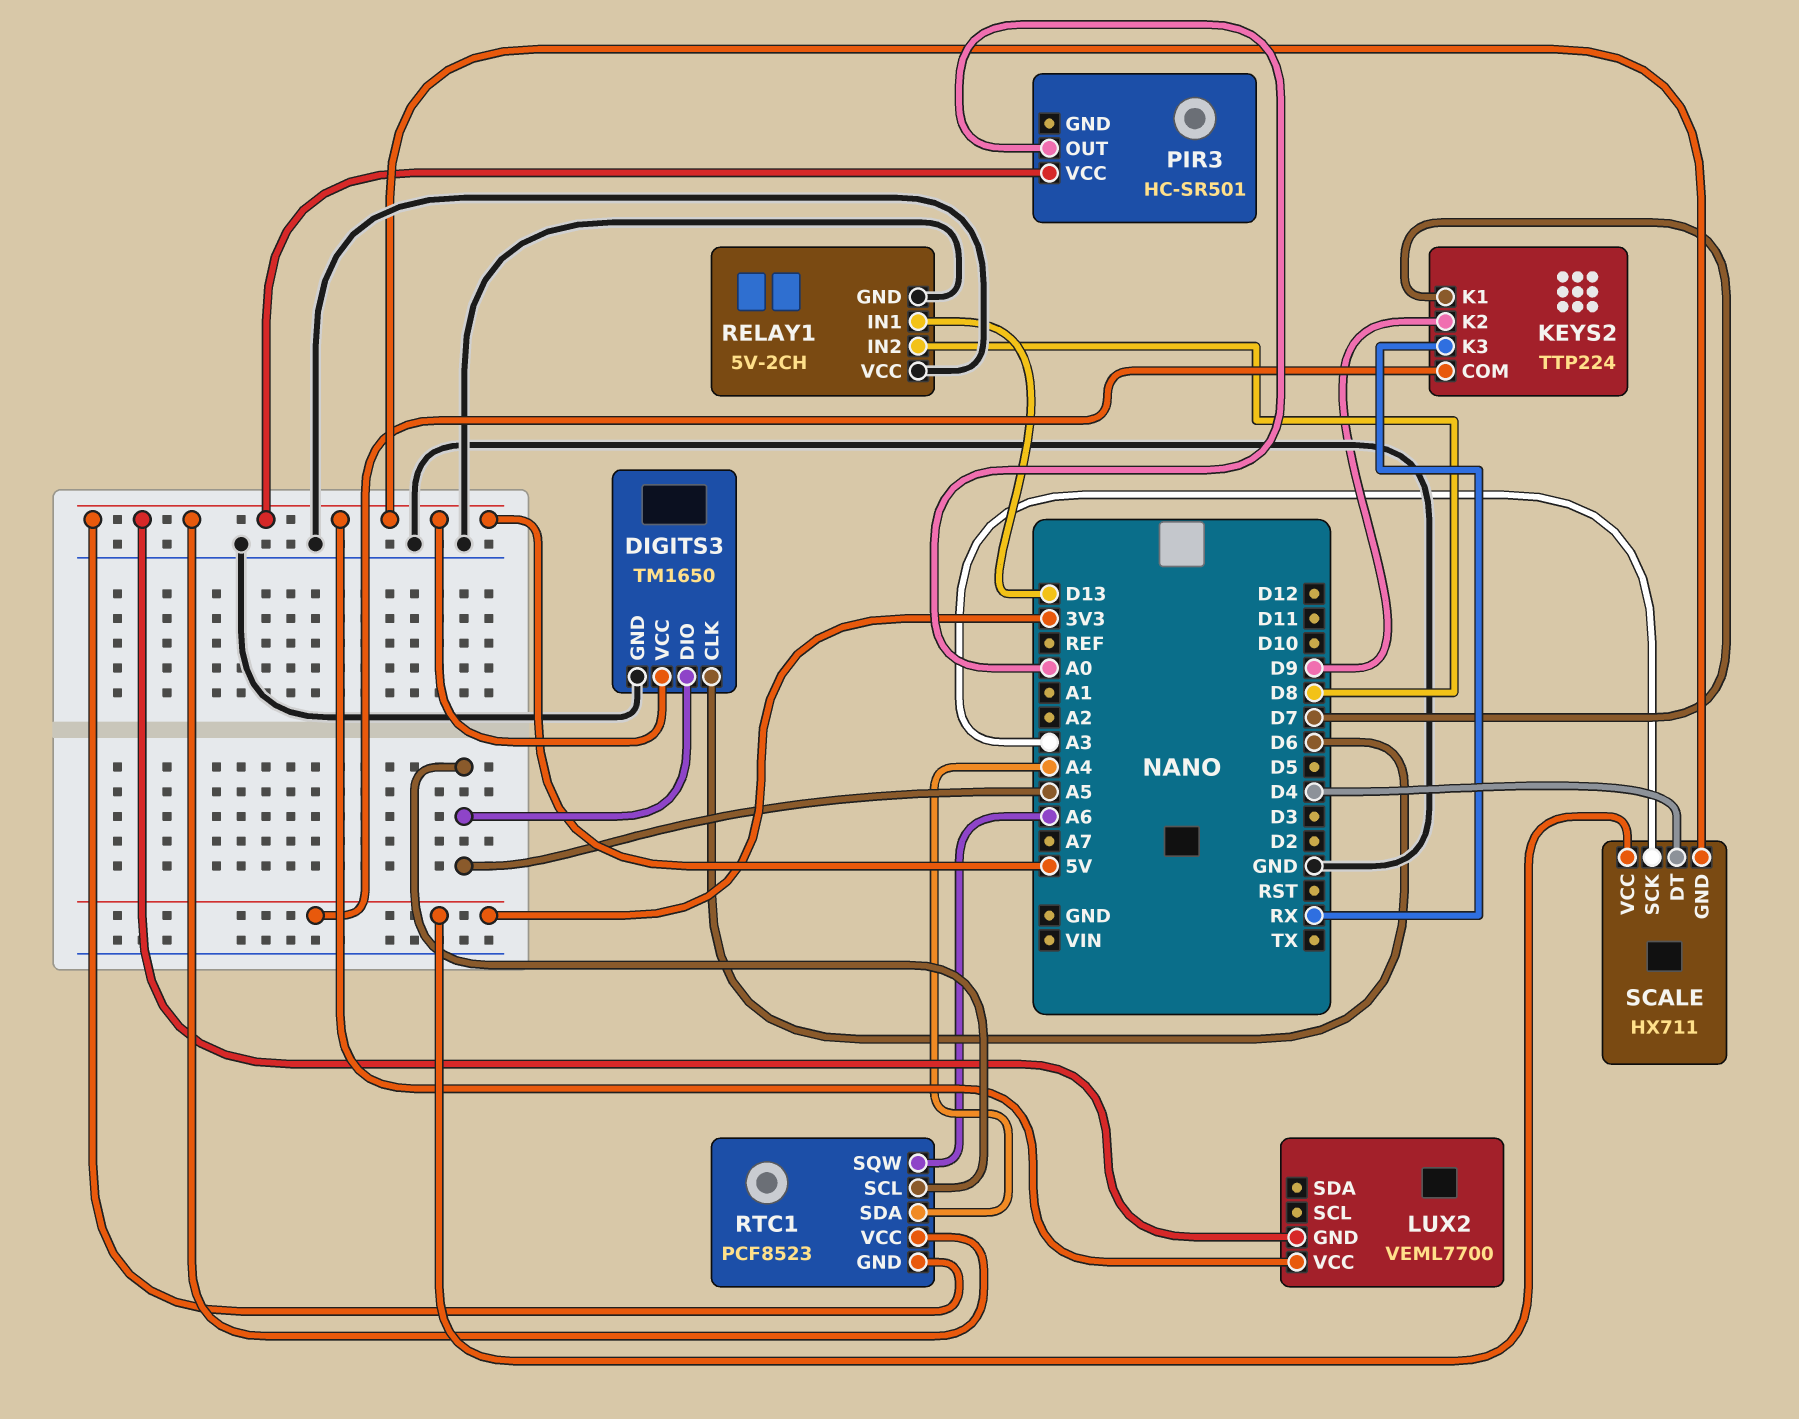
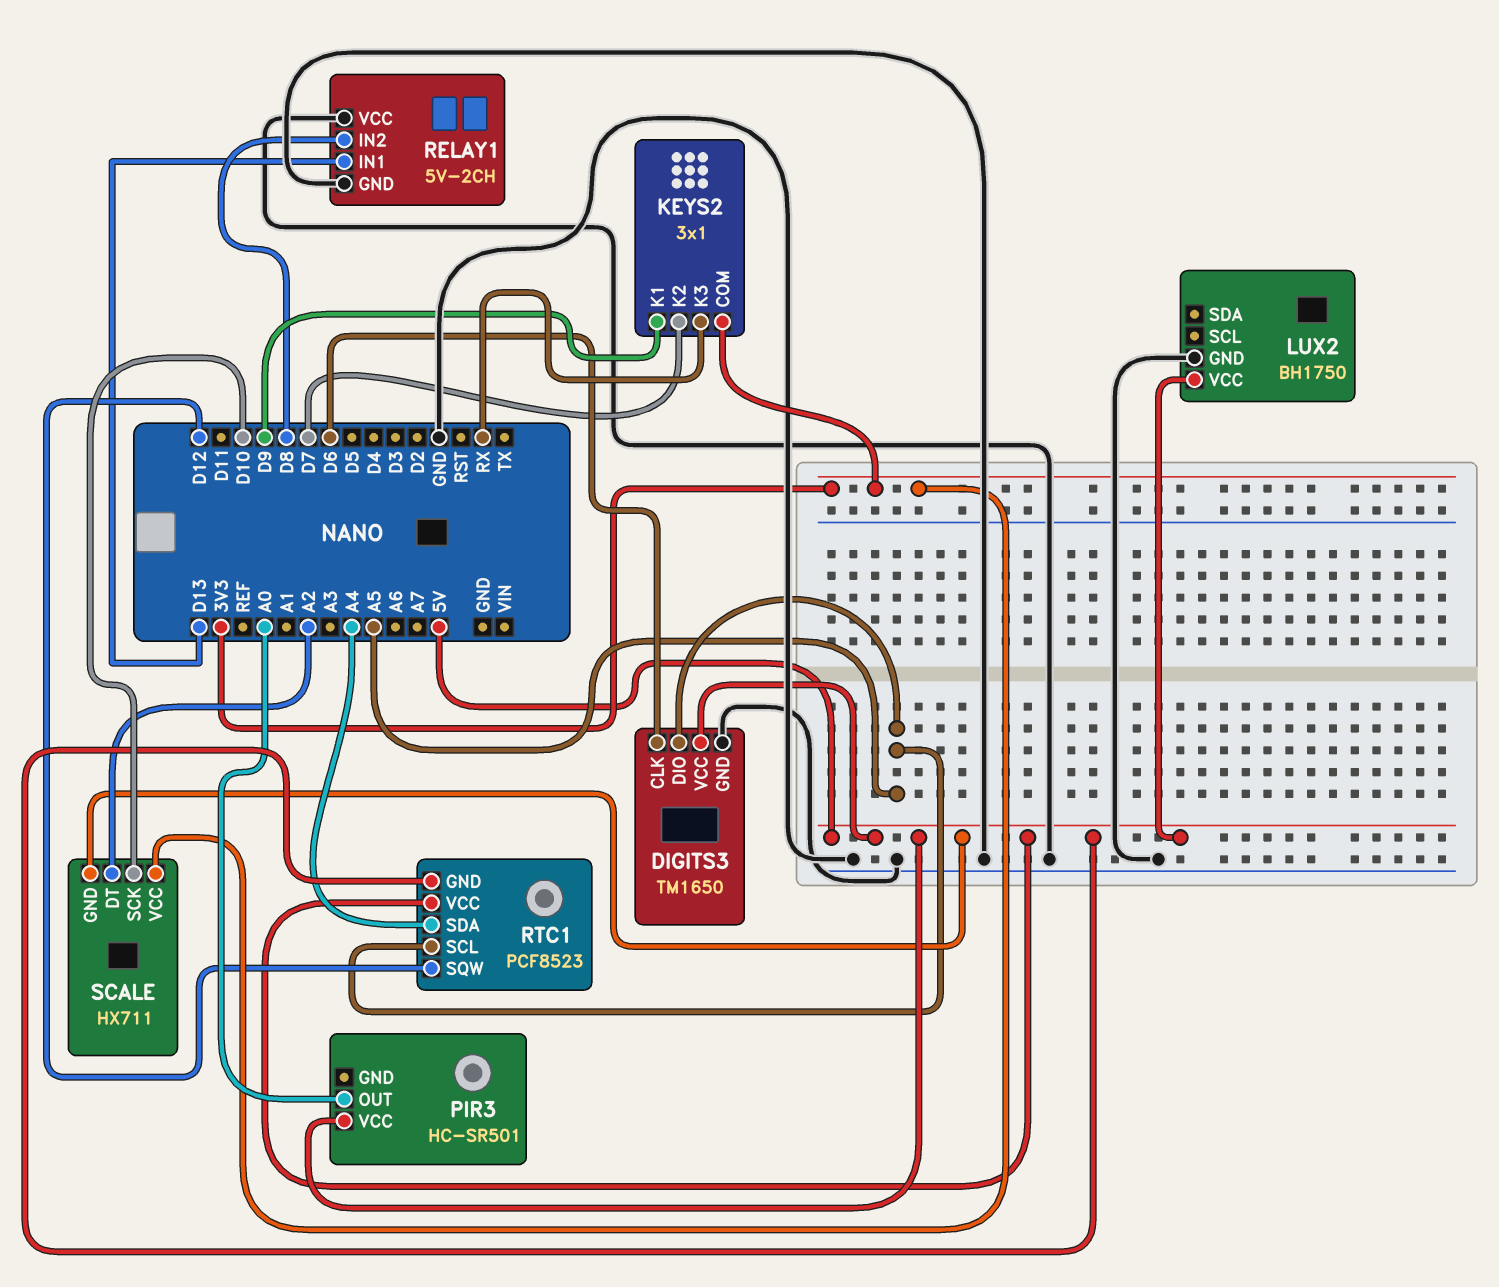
KEYS2: TTP224 -> 3x1
KEYS2 pin K1: D7 -> D9
KEYS2 pin K2: D9 -> D7
LUX2: VEML7700 -> BH1750
LUX2 pin GND: 5V -> GND
RTC1 pin SQW: A6 -> D12
SCALE pin DT: D4 -> A2
SCALE pin SCK: A3 -> D10

